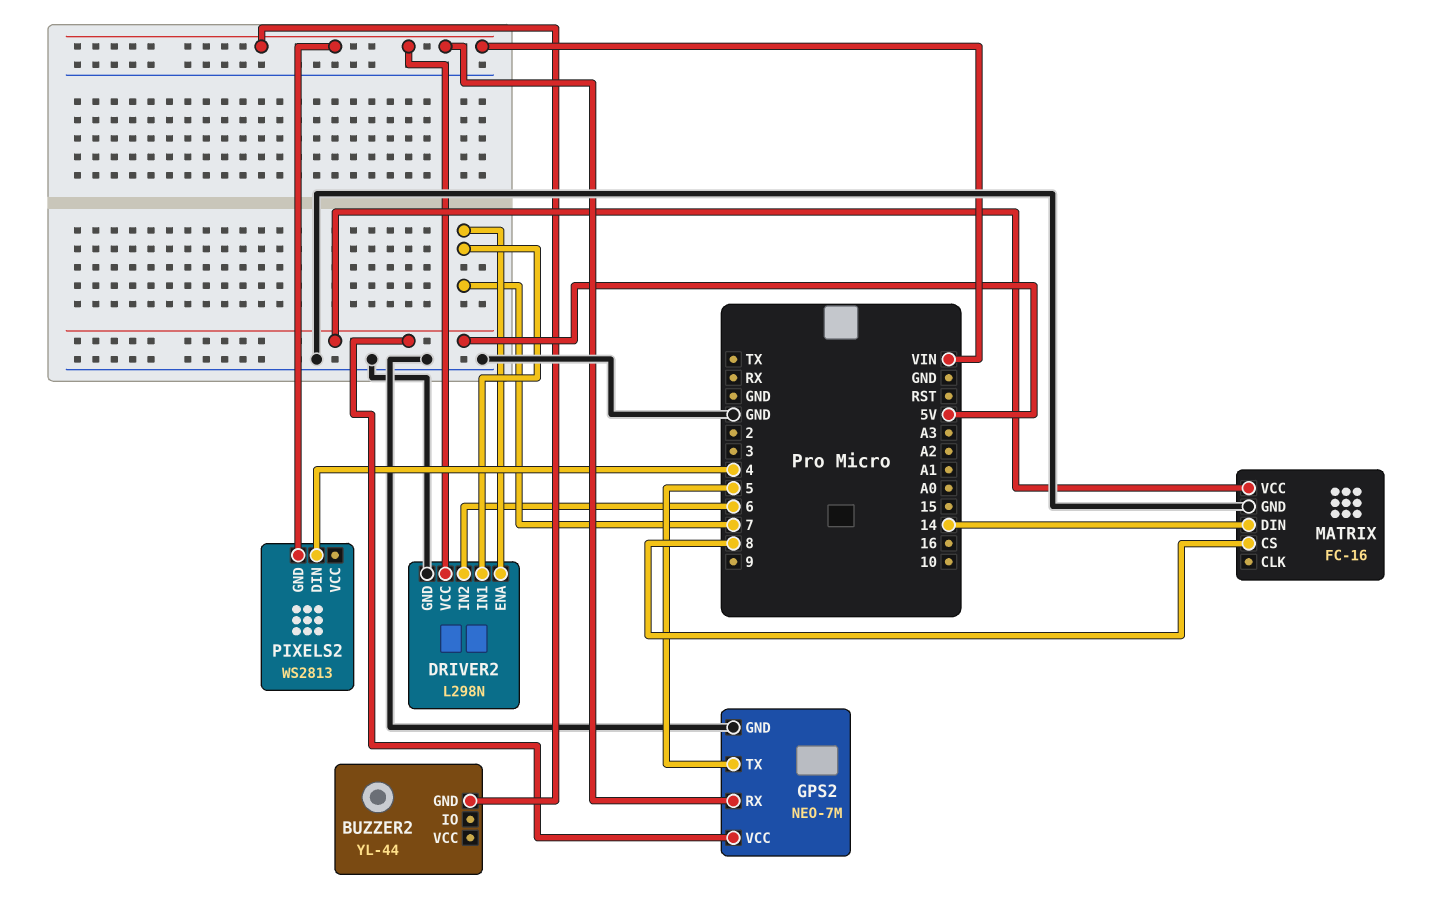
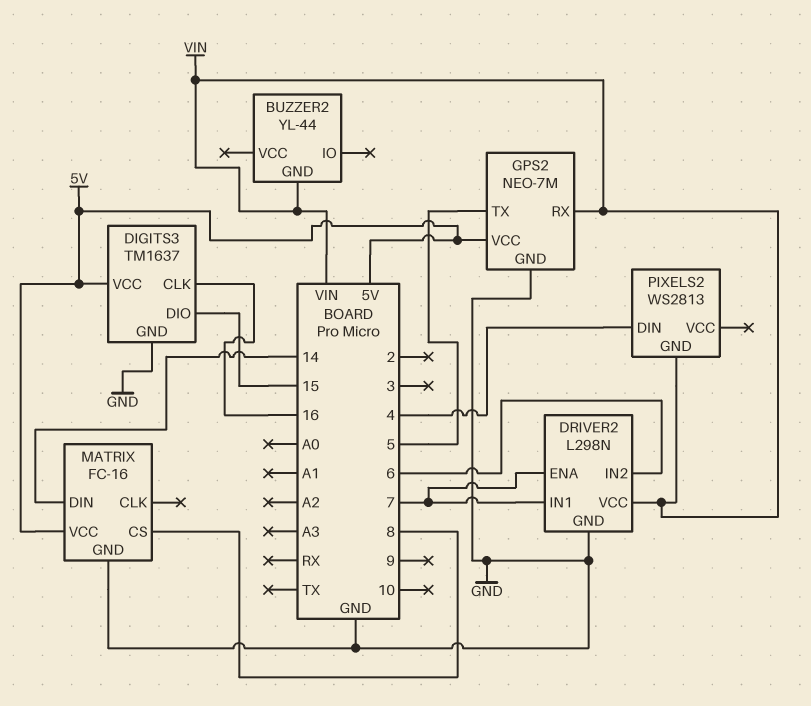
DIGITS3: none -> TM1637
DIGITS3 pin CLK: none -> 16
DIGITS3 pin DIO: none -> 15
DIGITS3 pin GND: none -> GND
DIGITS3 pin VCC: none -> 5V

